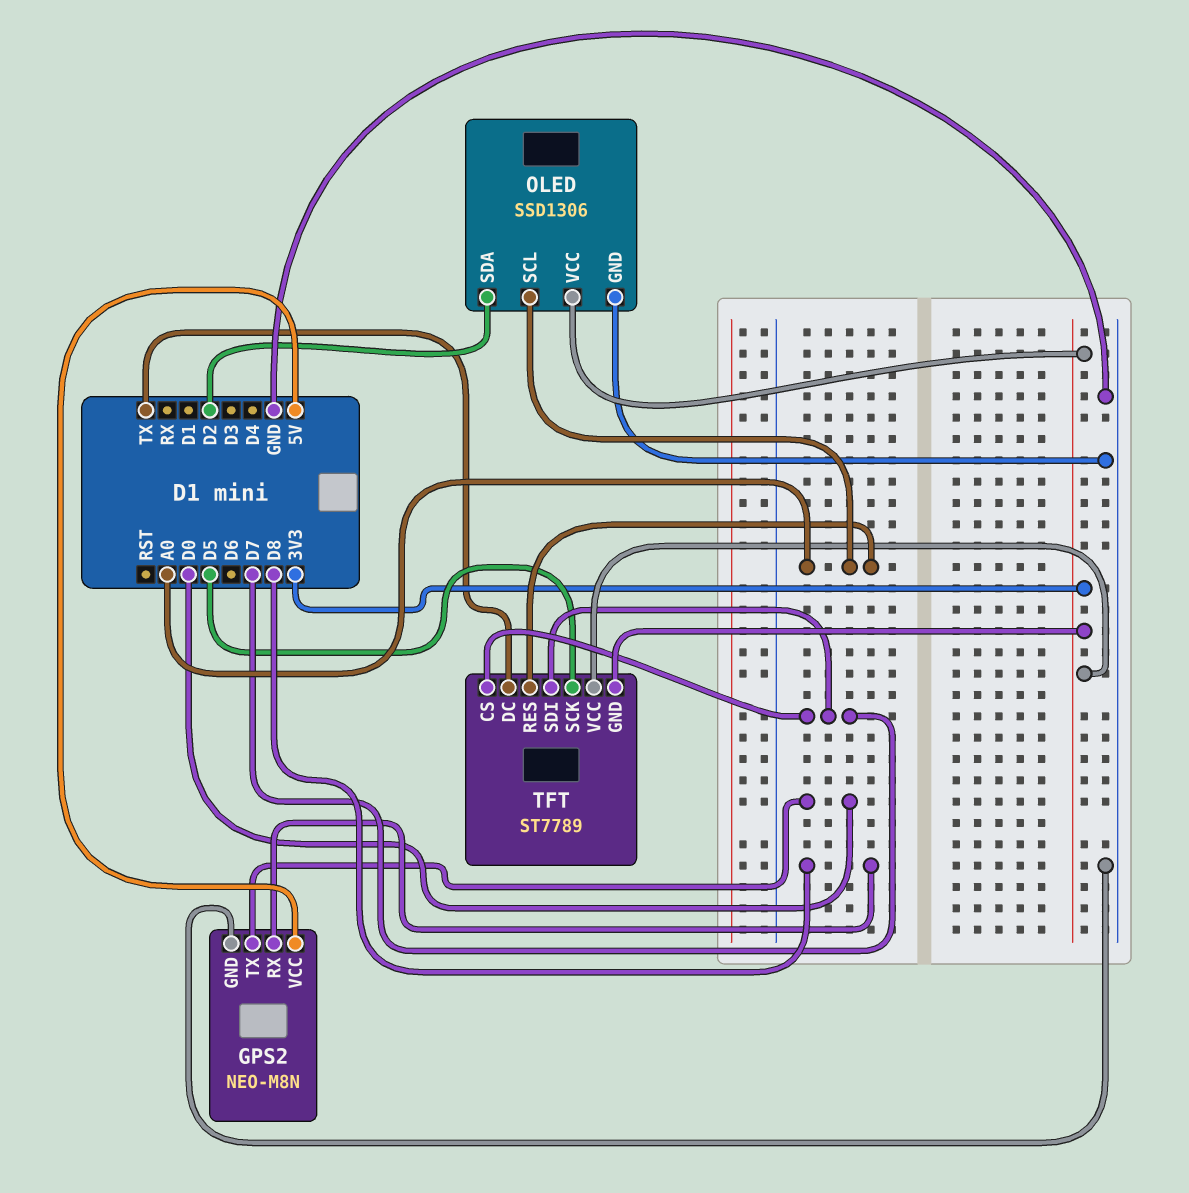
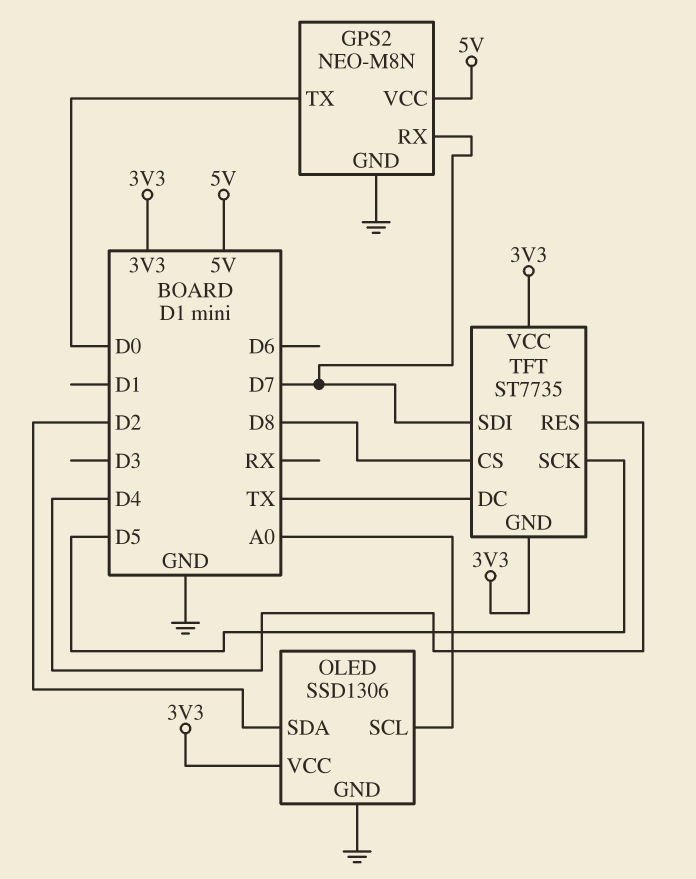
GPS2 pin RX: D8 -> D7
TFT: ST7789 -> ST7735
TFT pin CS: D7 -> D8
TFT pin RES: A0 -> D4

